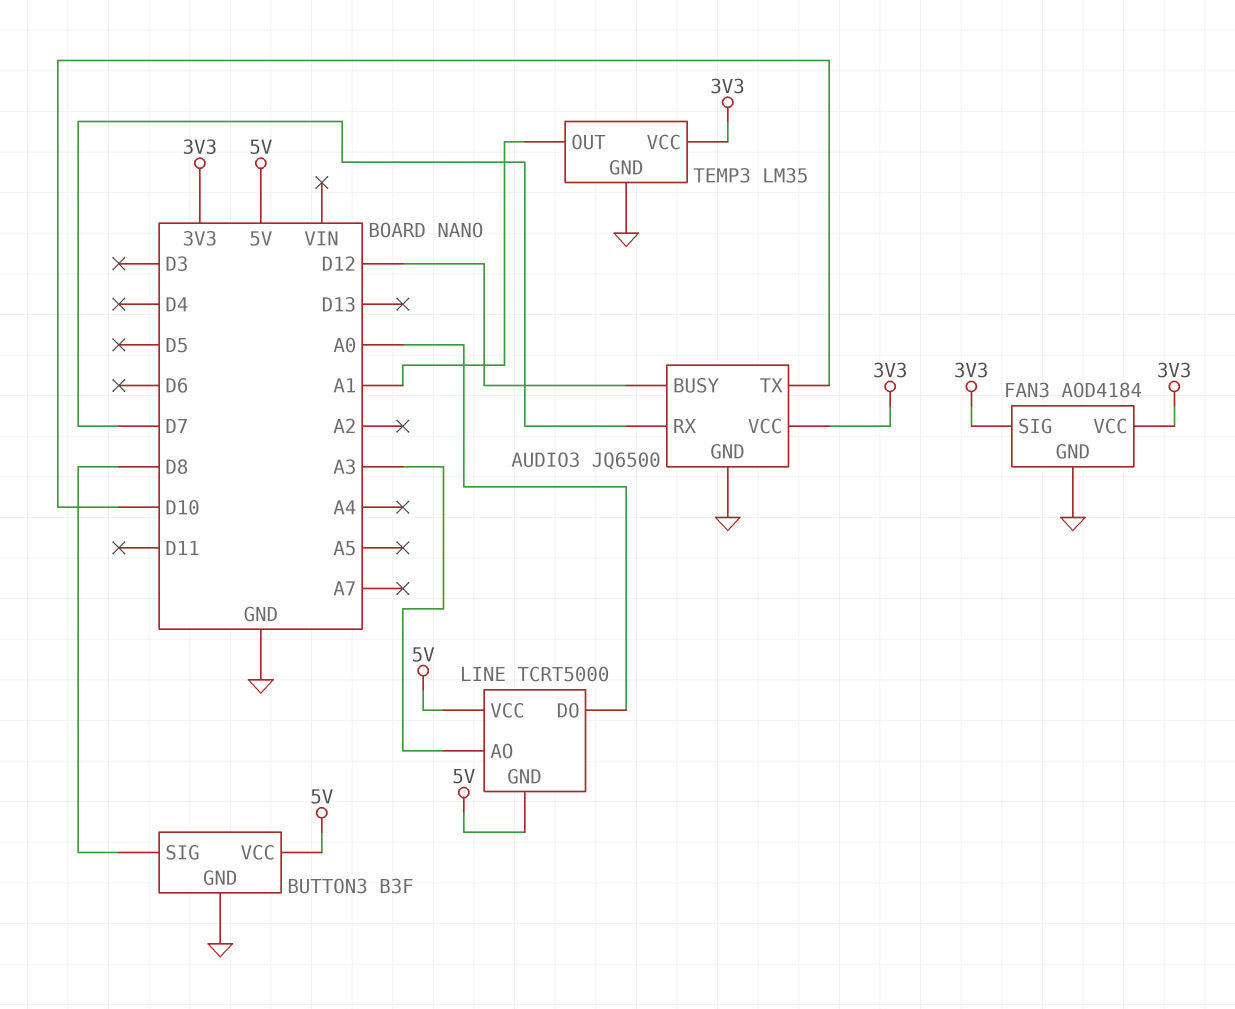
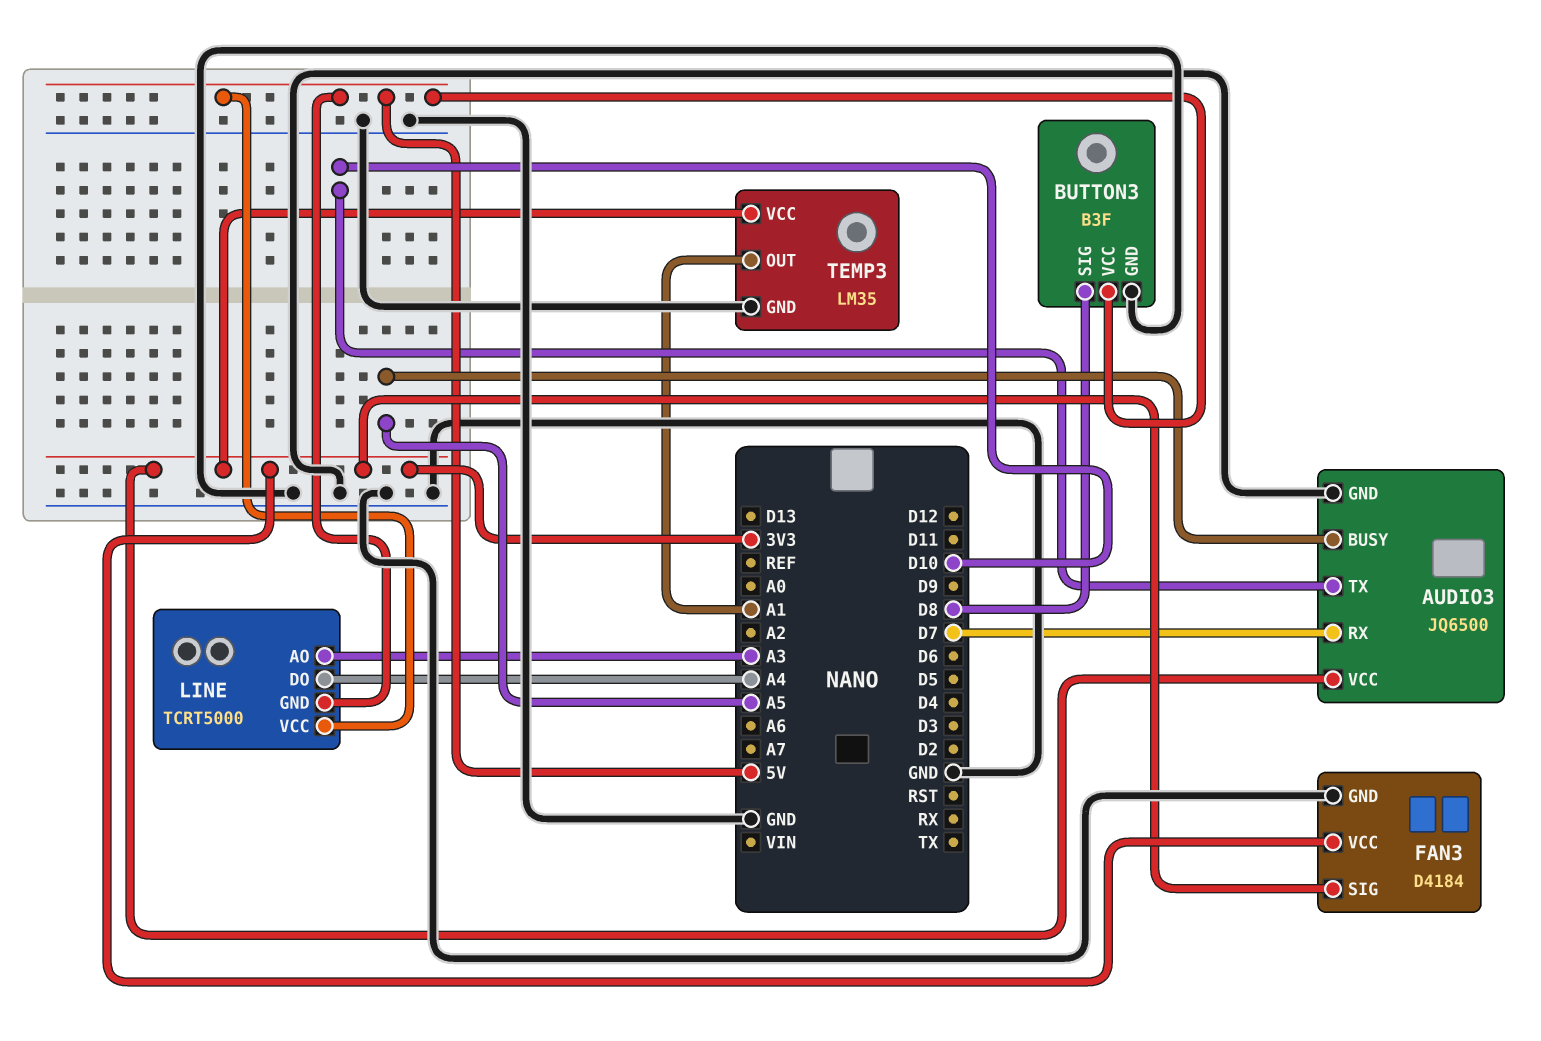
AUDIO3 pin BUSY: D12 -> A5
FAN3: AOD4184 -> D4184
LINE pin DO: A0 -> A4

